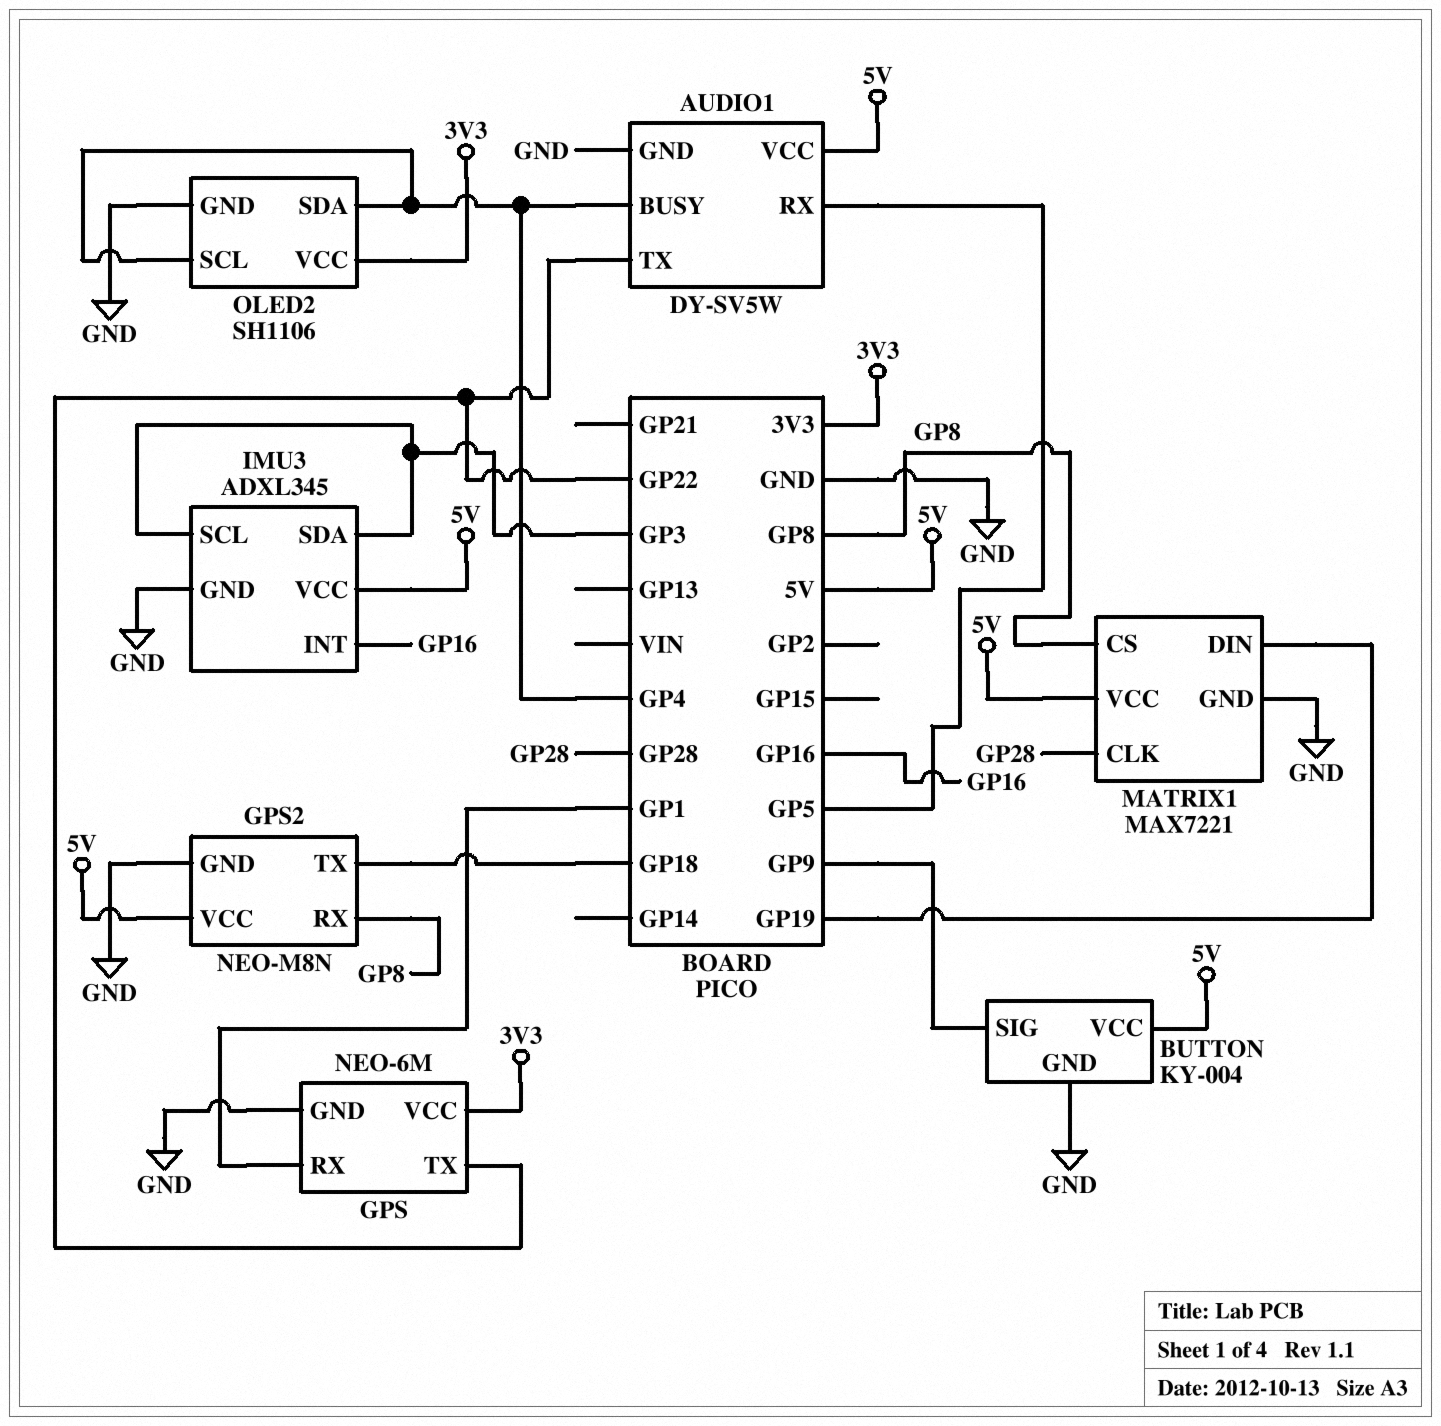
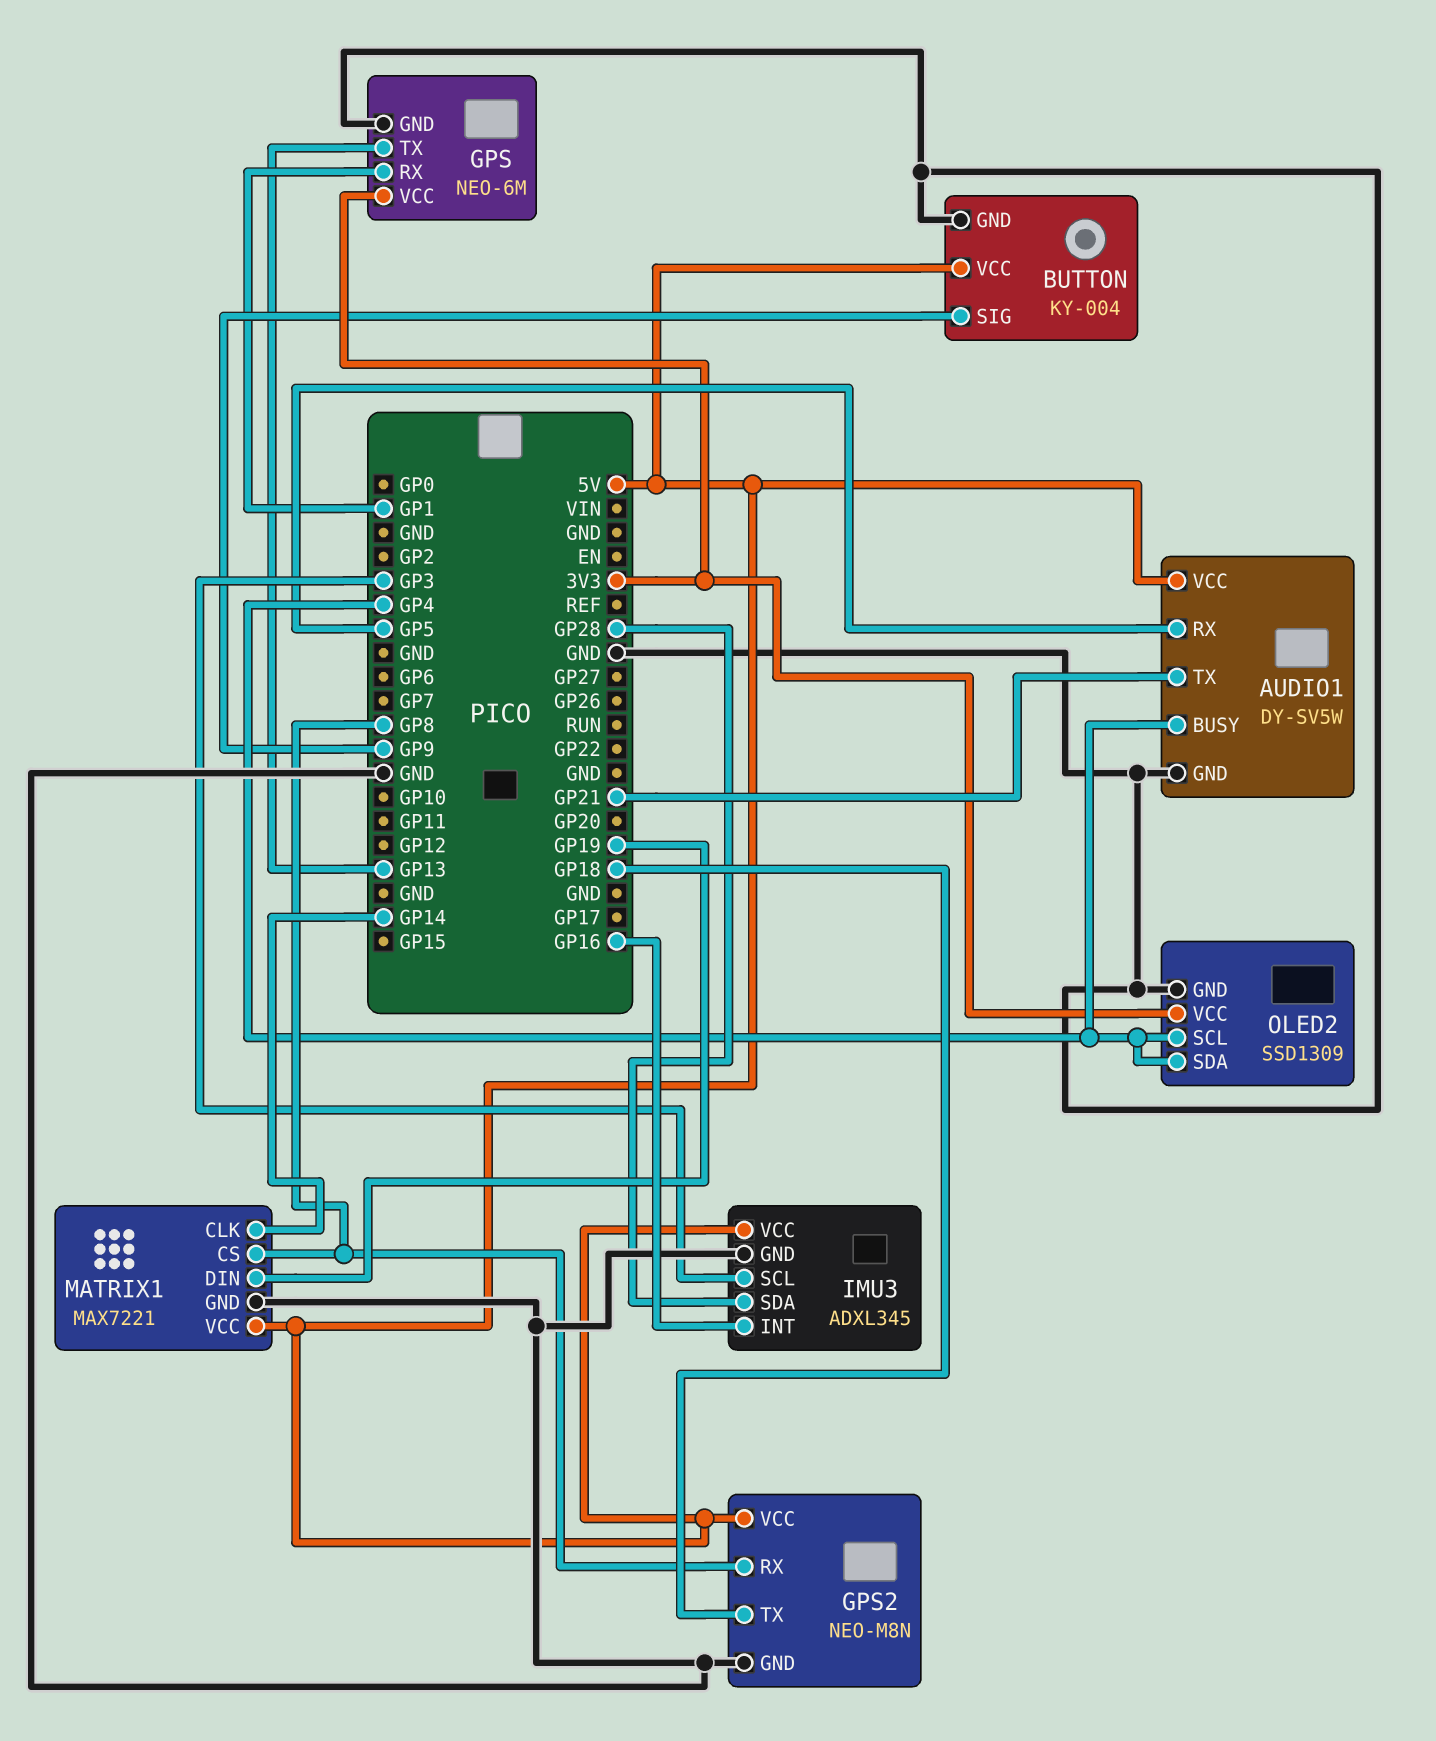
AUDIO1 pin TX: GP22 -> GP21
GPS pin TX: GP22 -> GP13
IMU3 pin SDA: GP3 -> GP28
MATRIX1 pin CLK: GP28 -> GP14
OLED2: SH1106 -> SSD1309

